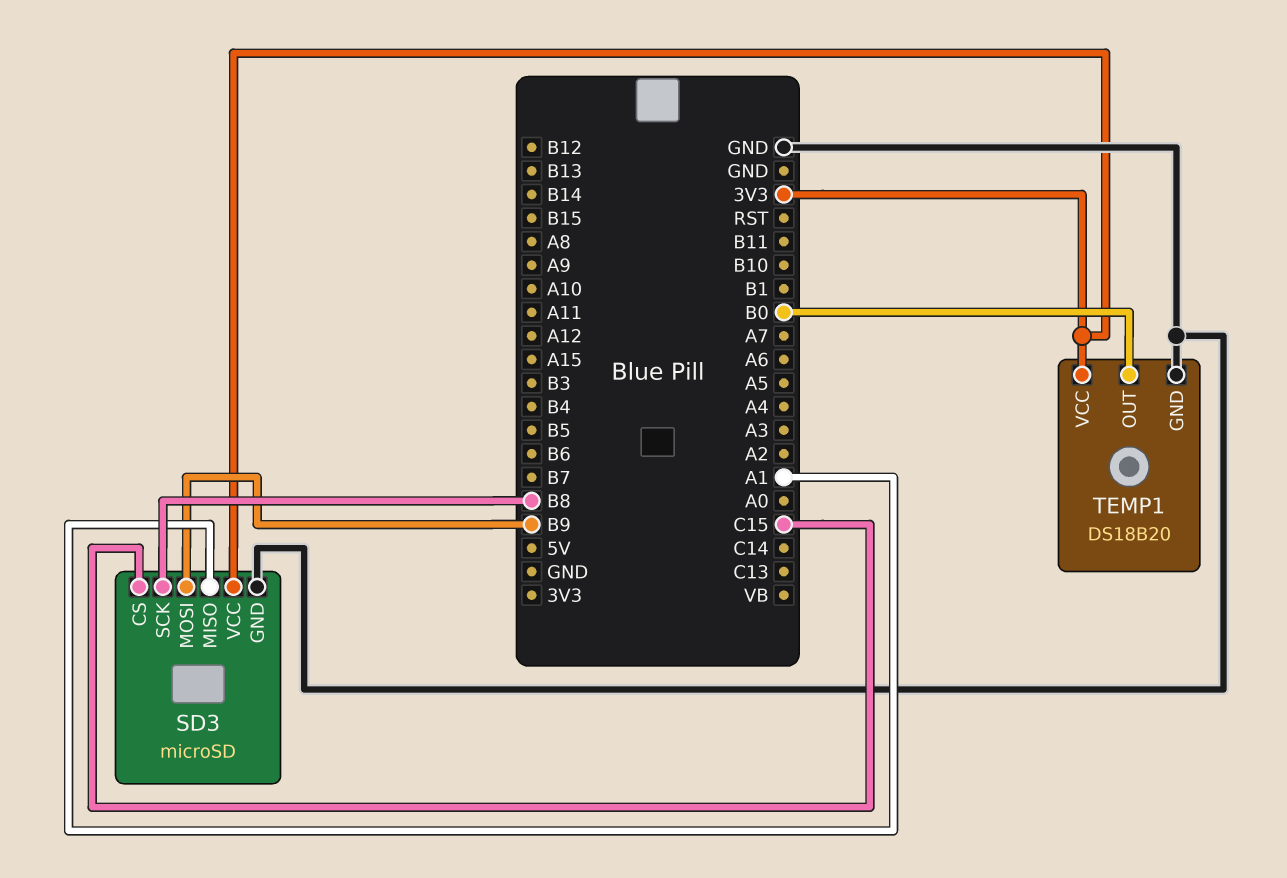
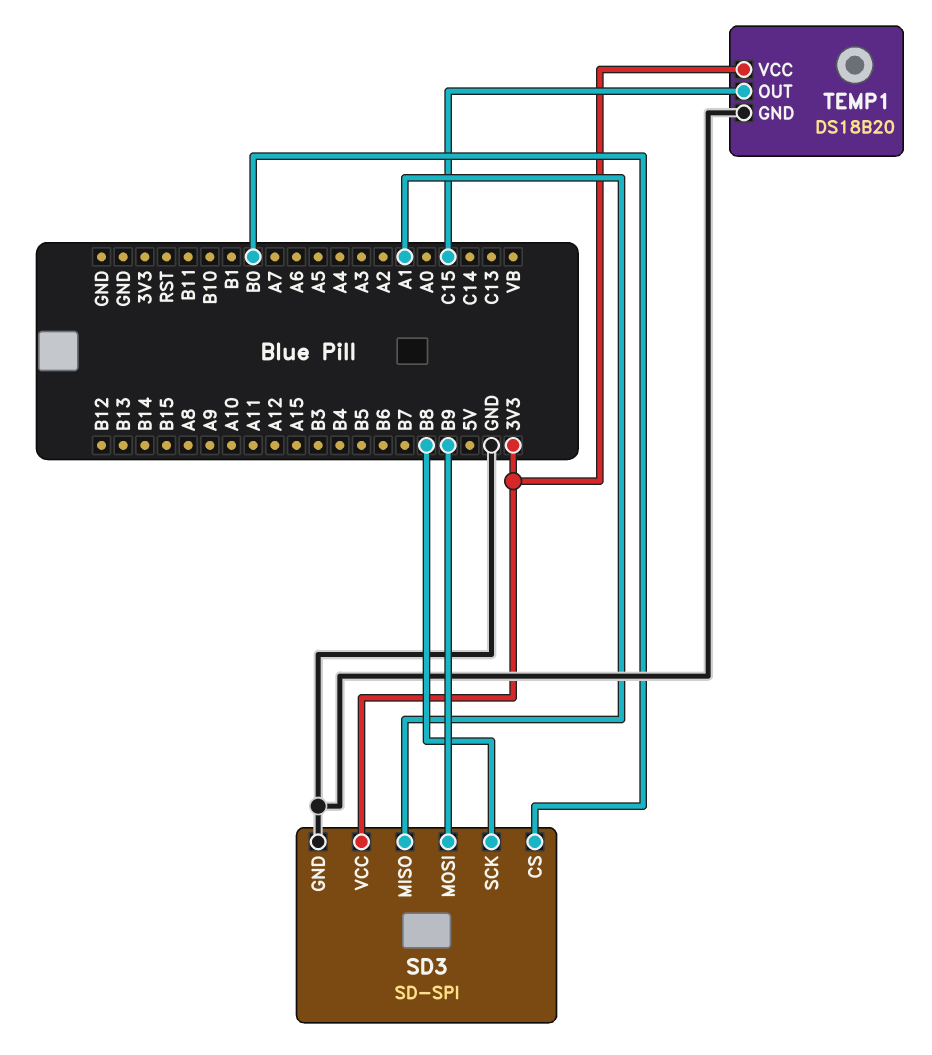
SD3: microSD -> SD-SPI
SD3 pin CS: C15 -> B0
TEMP1 pin OUT: B0 -> C15

